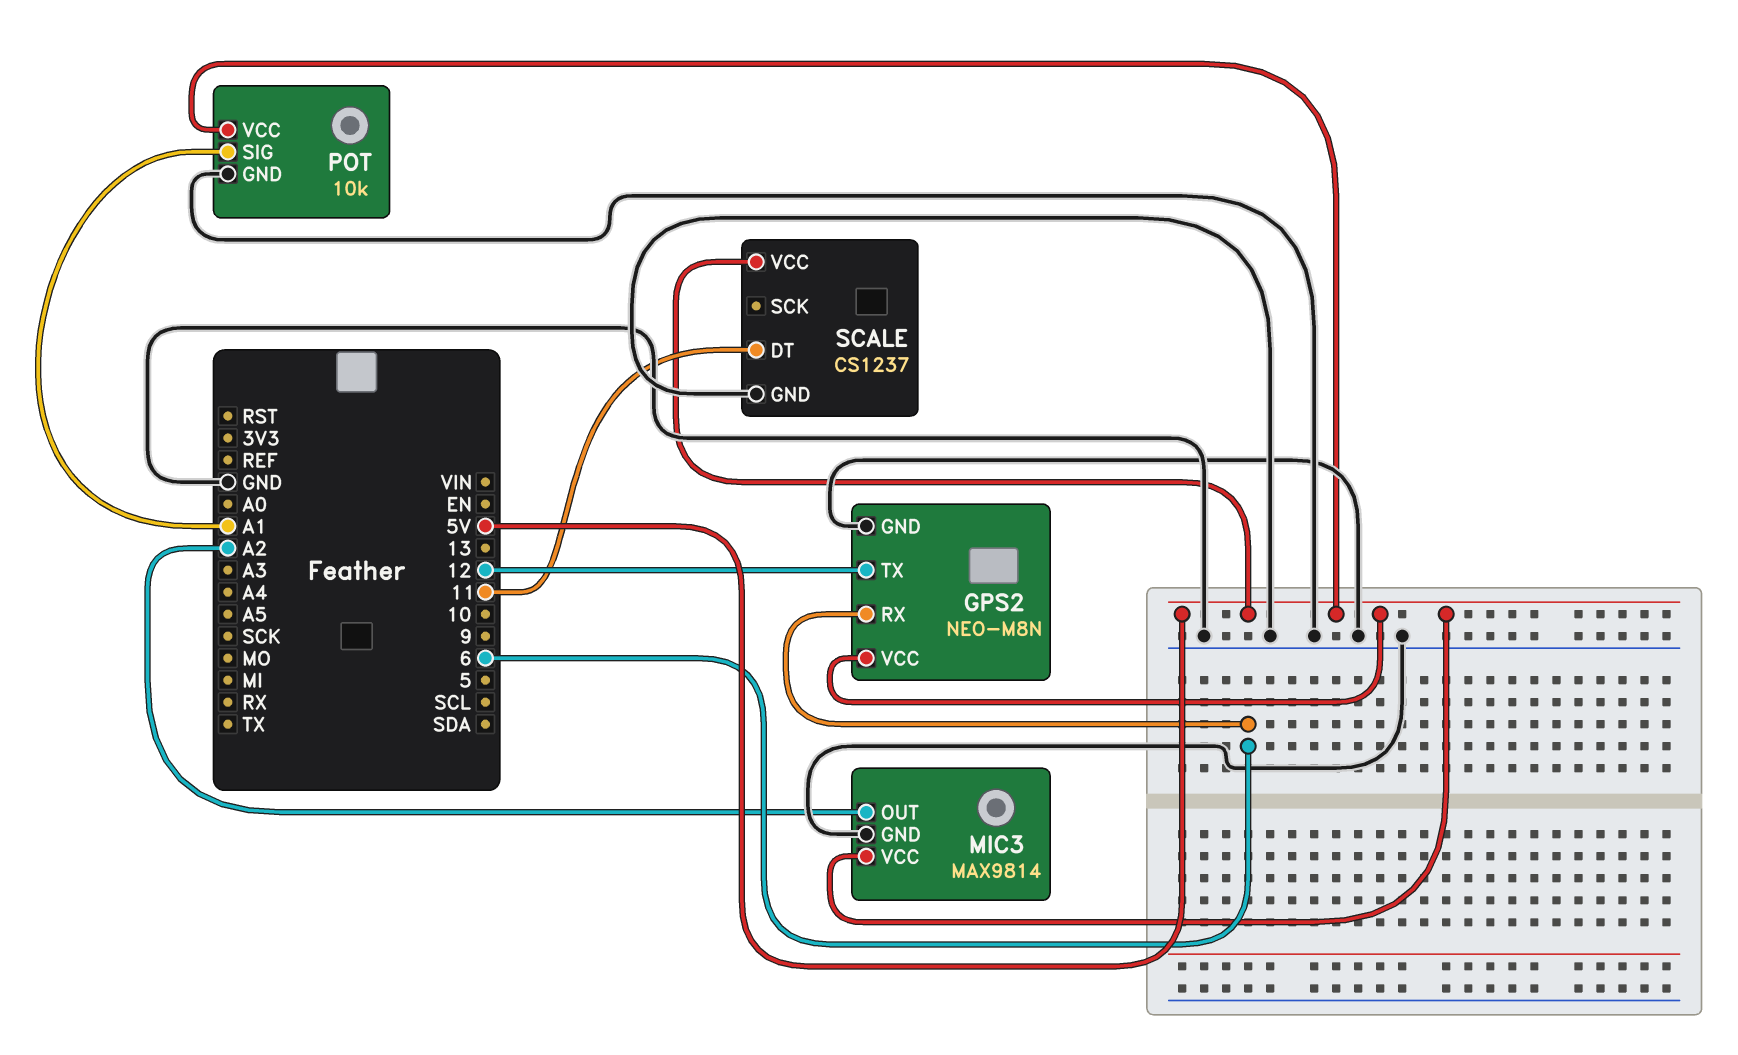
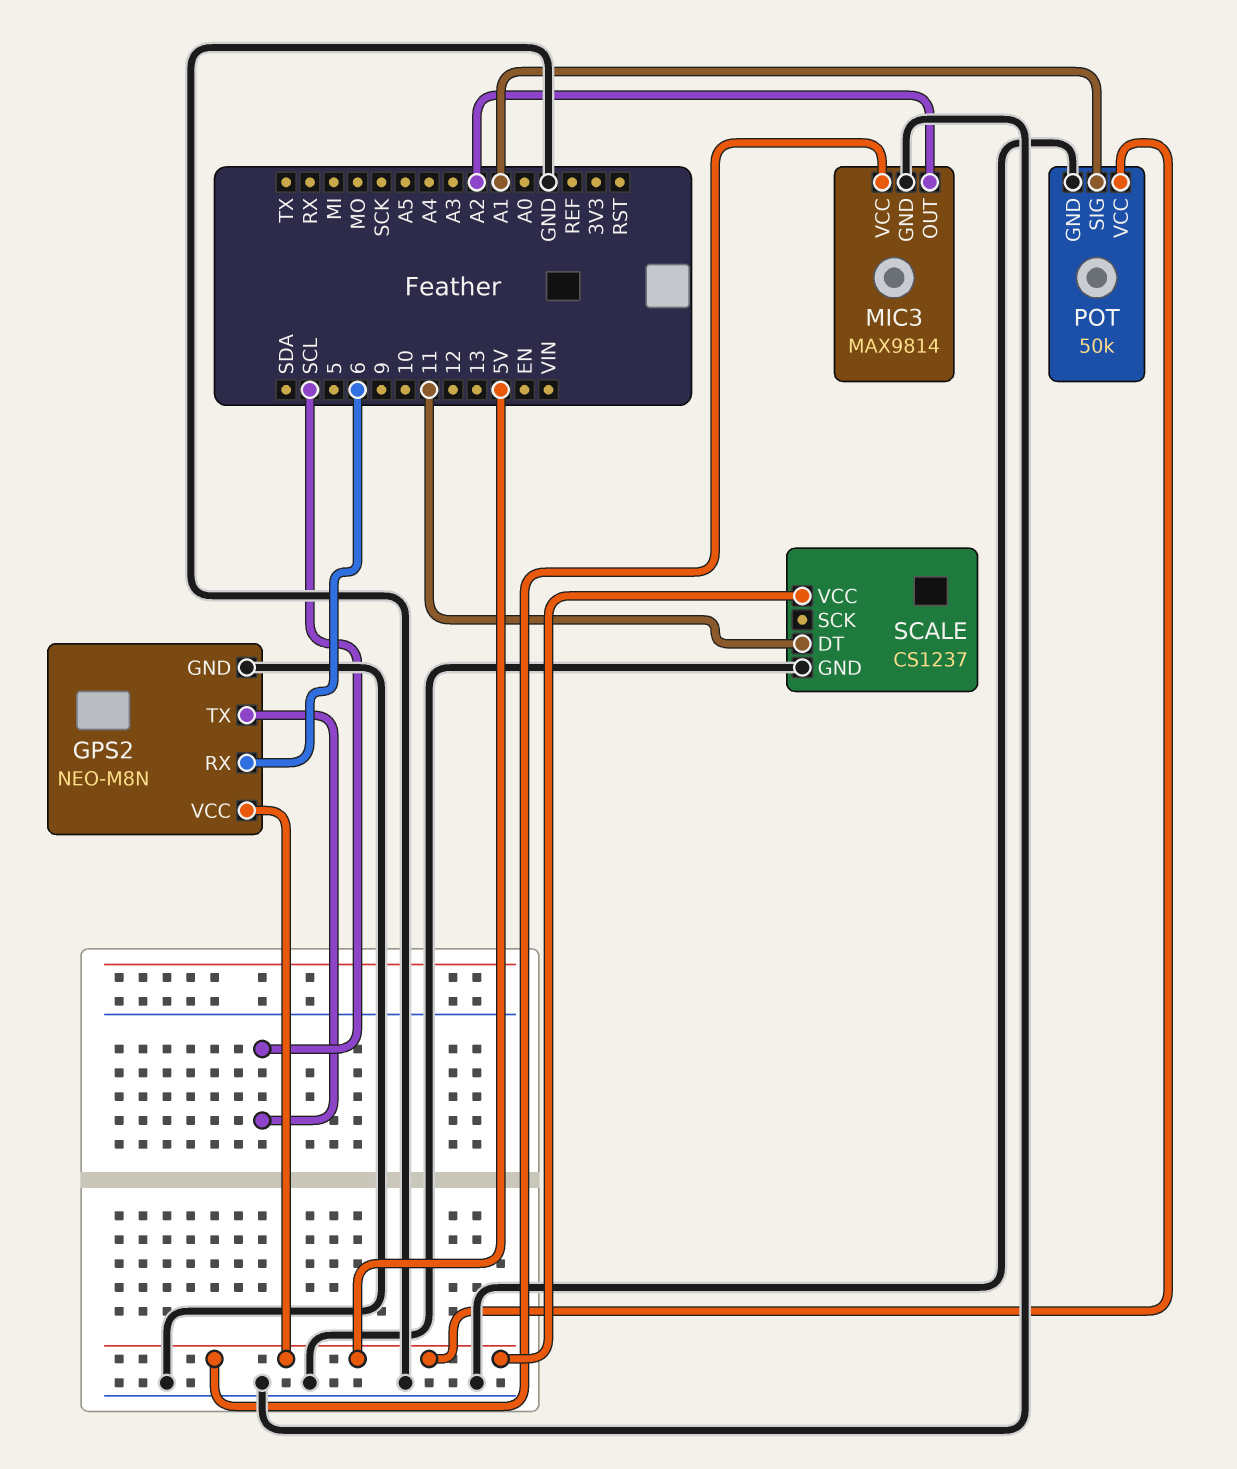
GPS2 pin TX: 12 -> SCL
POT: 10k -> 50k

